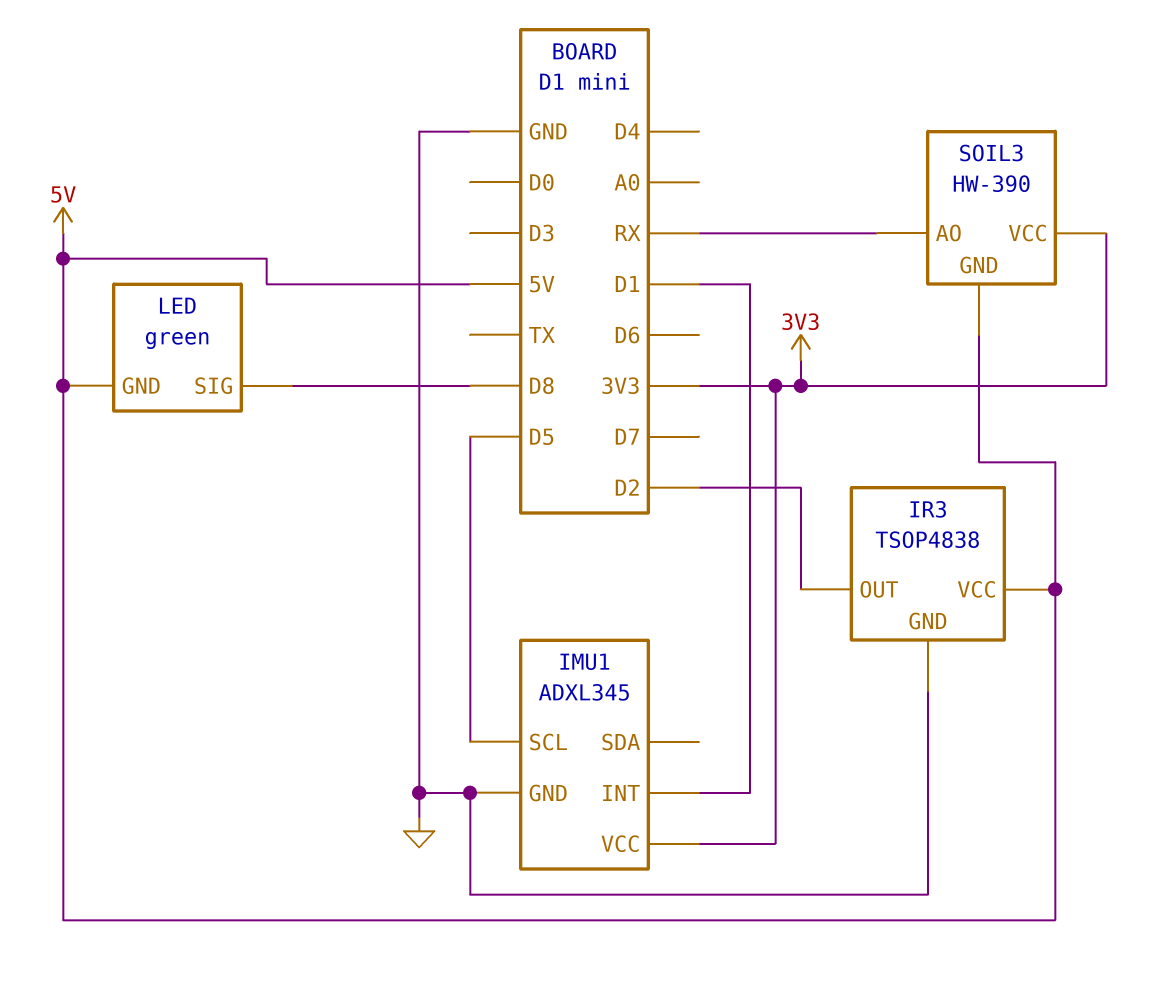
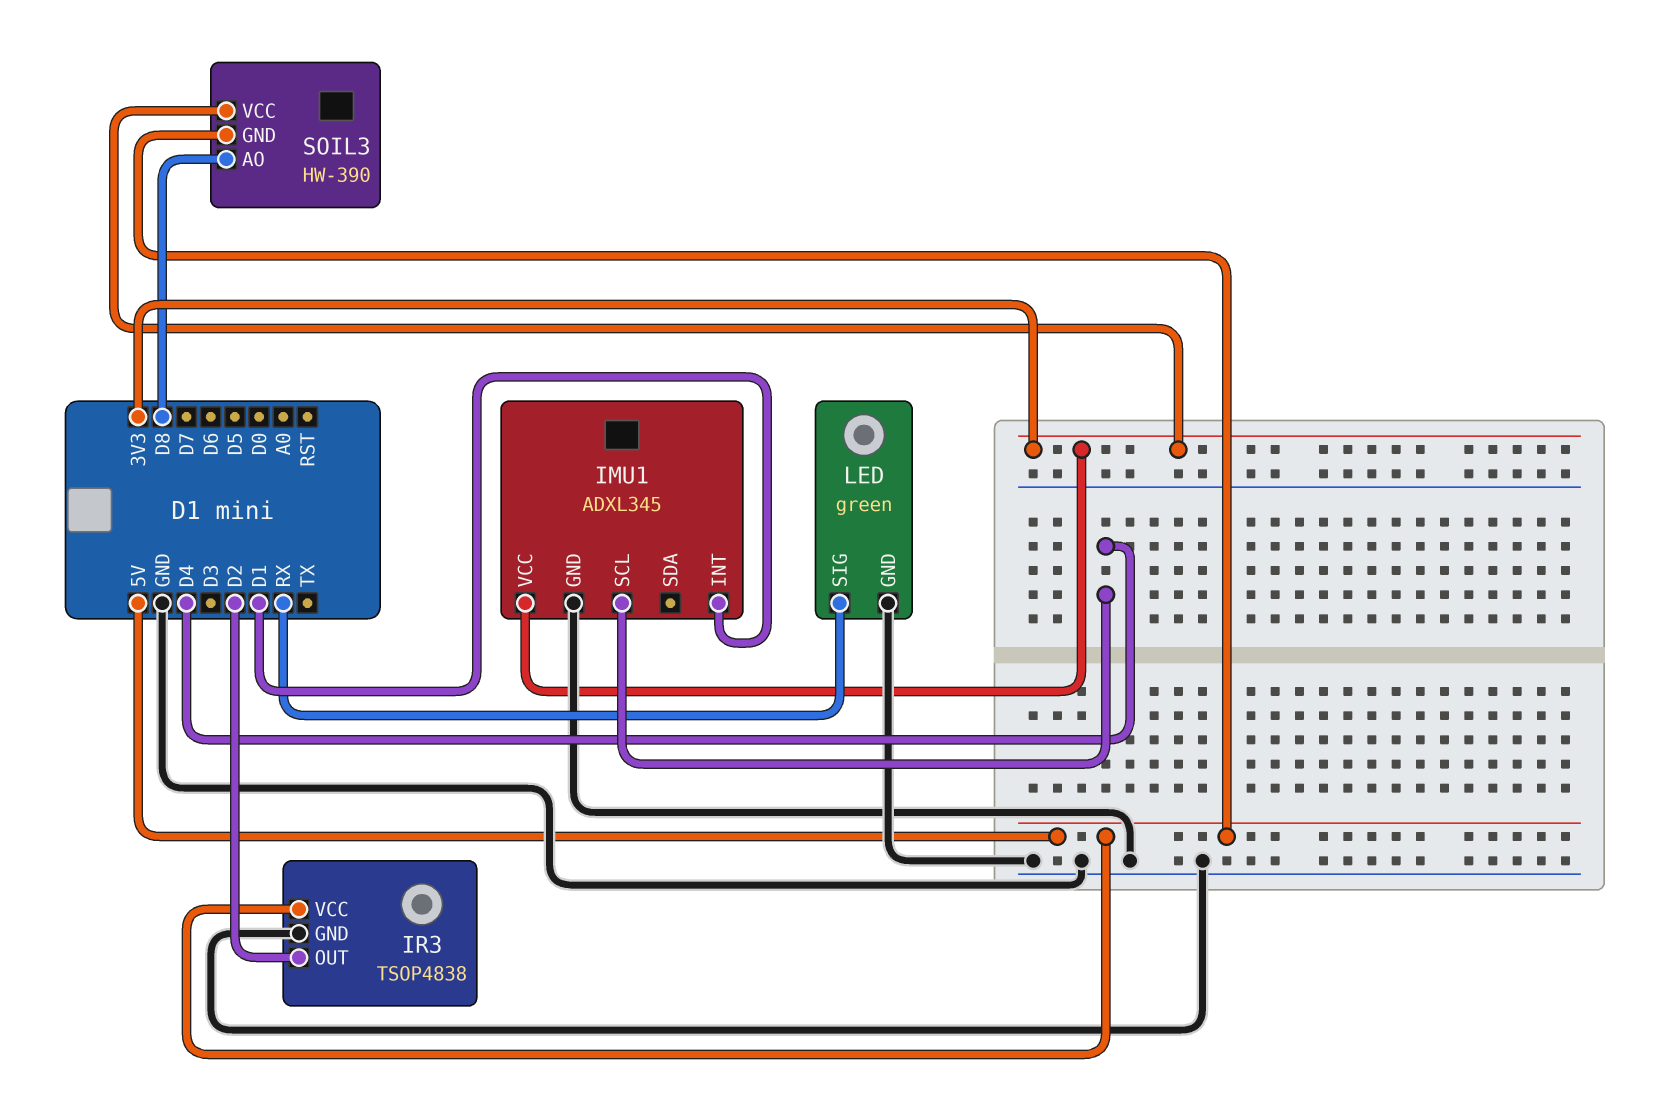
IMU1 pin SCL: D5 -> D4
LED pin GND: 5V -> GND
LED pin SIG: D8 -> RX
SOIL3 pin AO: RX -> D8

